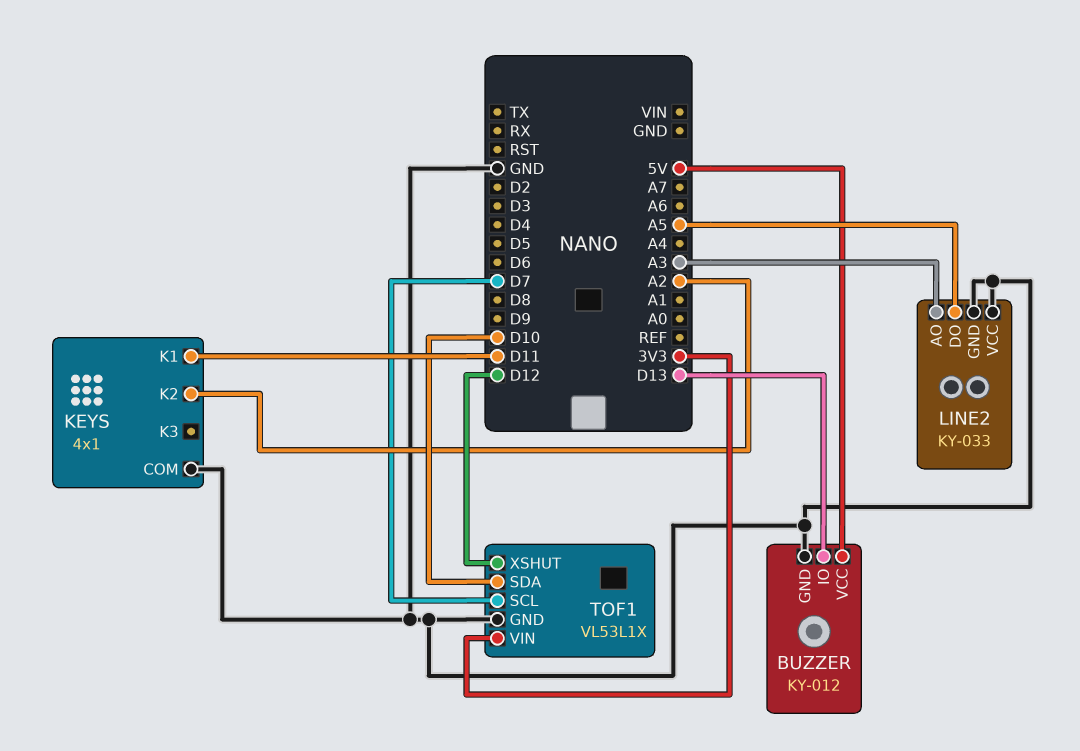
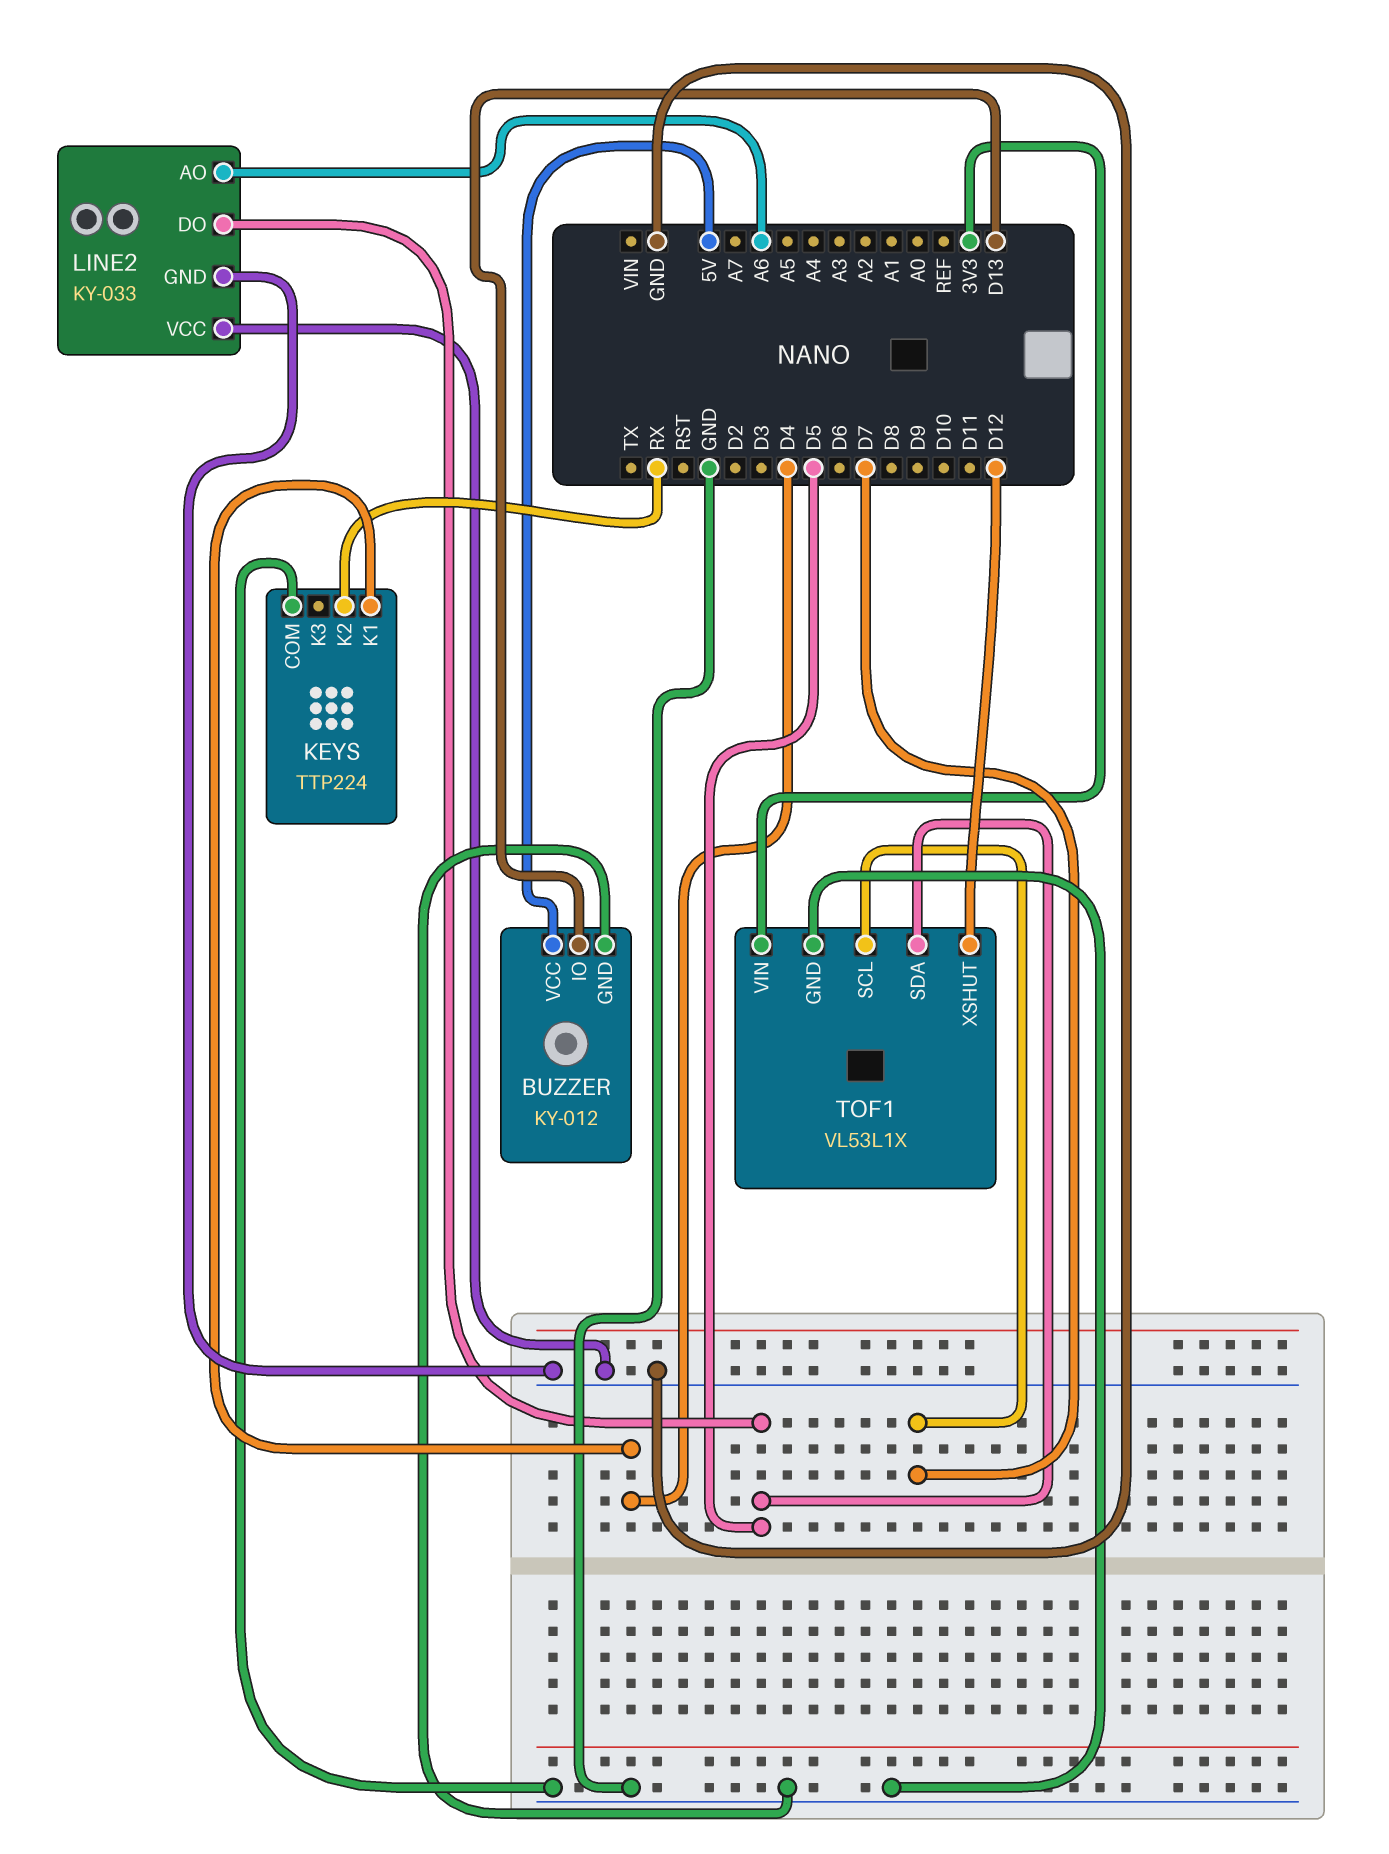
KEYS: 4x1 -> TTP224
KEYS pin K1: D11 -> D4
KEYS pin K2: A2 -> RX
LINE2 pin AO: A3 -> A6
LINE2 pin DO: A5 -> D5
TOF1 pin SDA: D10 -> D5

